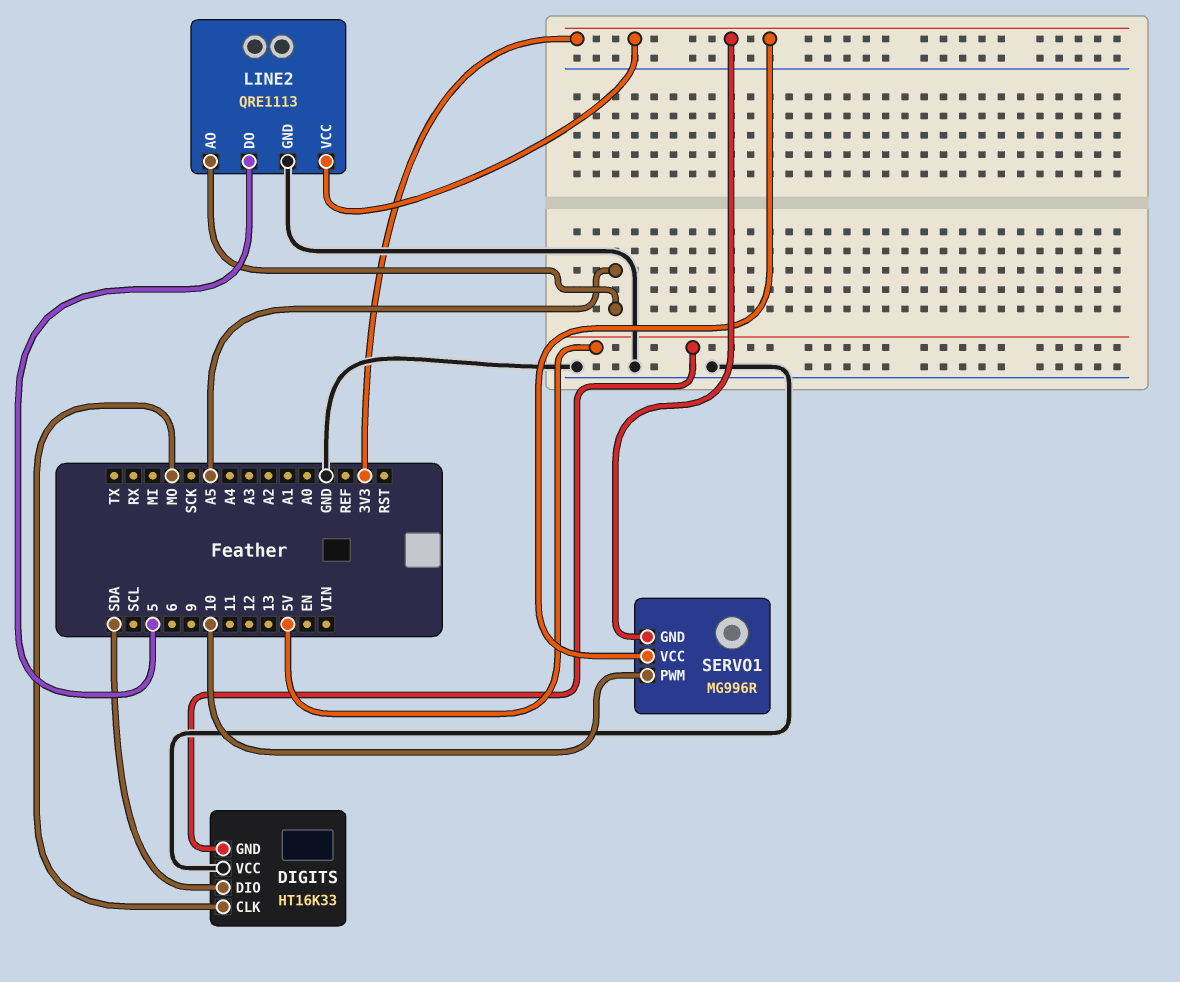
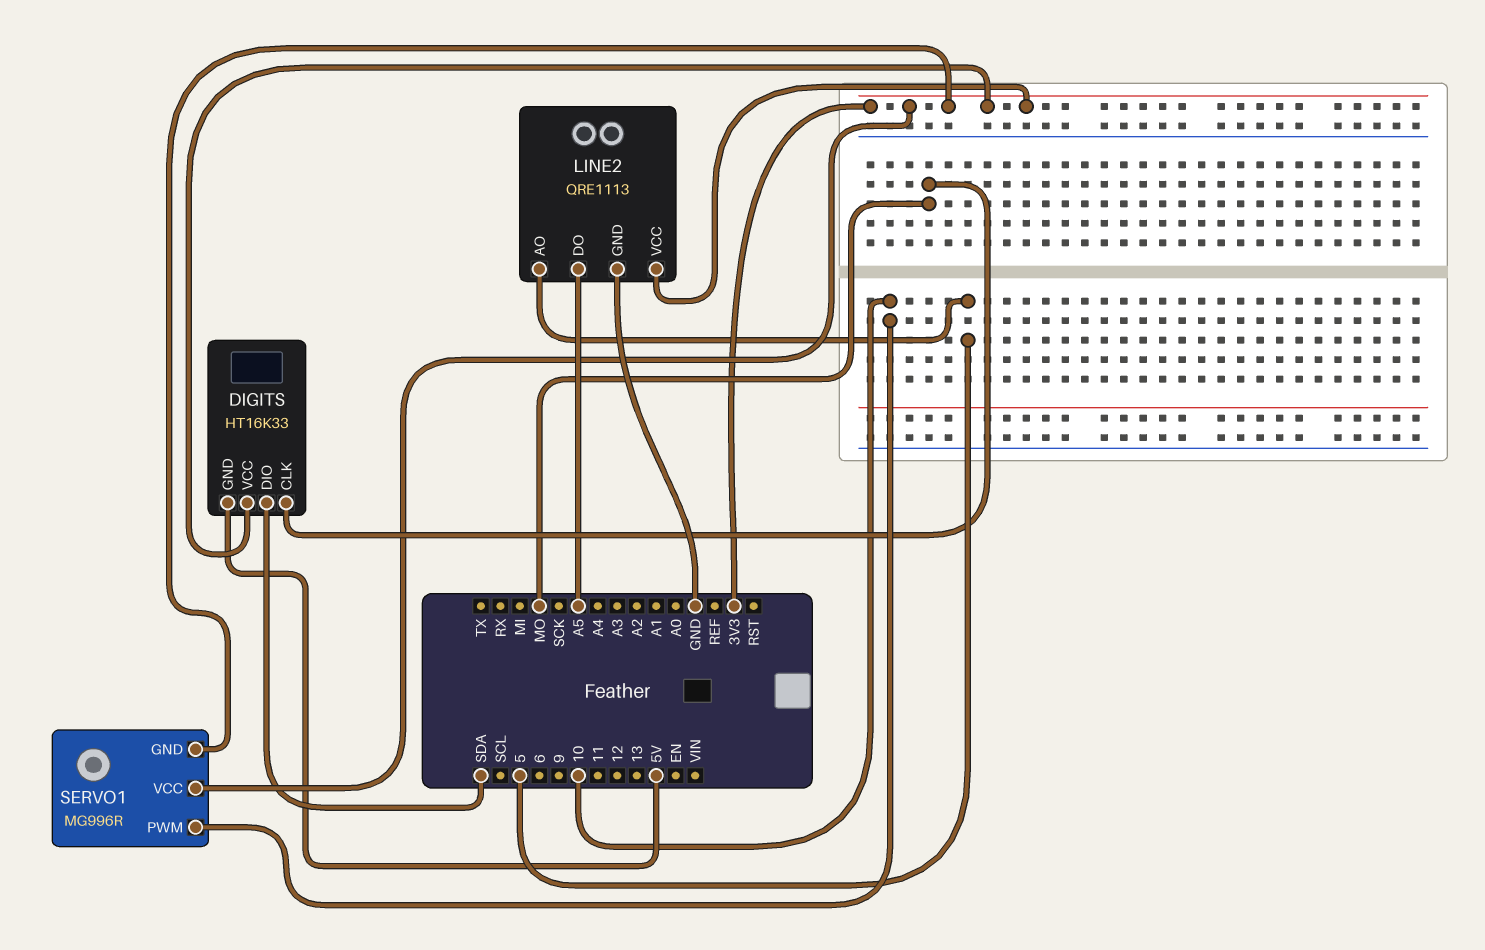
DIGITS pin VCC: GND -> 3V3
LINE2 pin AO: A5 -> 5
LINE2 pin DO: 5 -> A5

